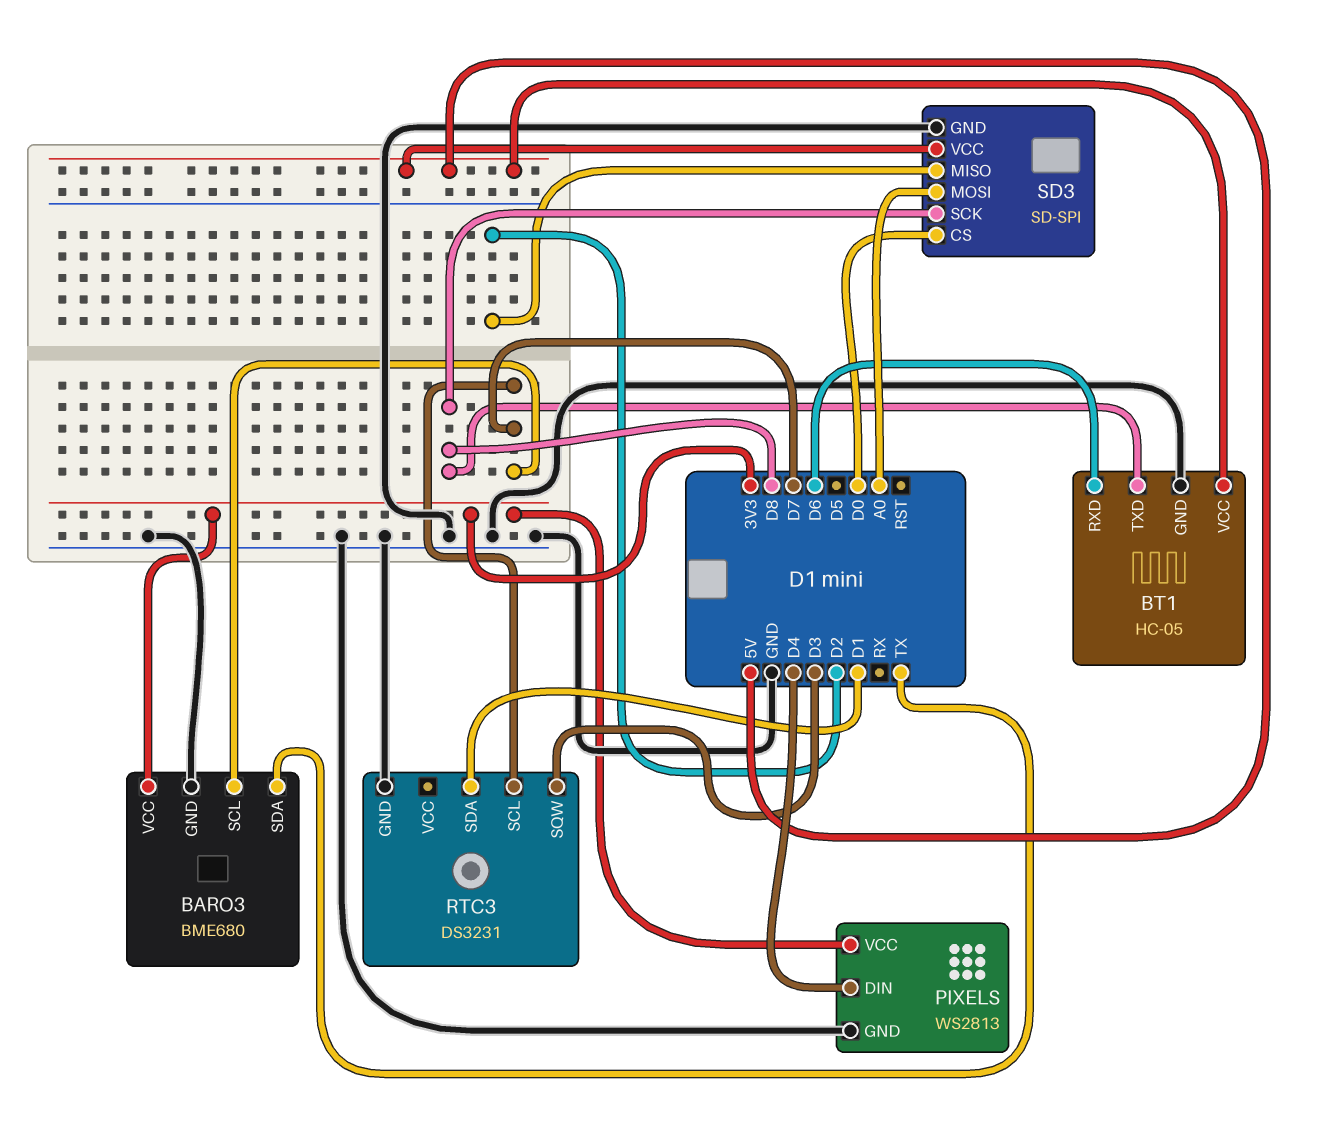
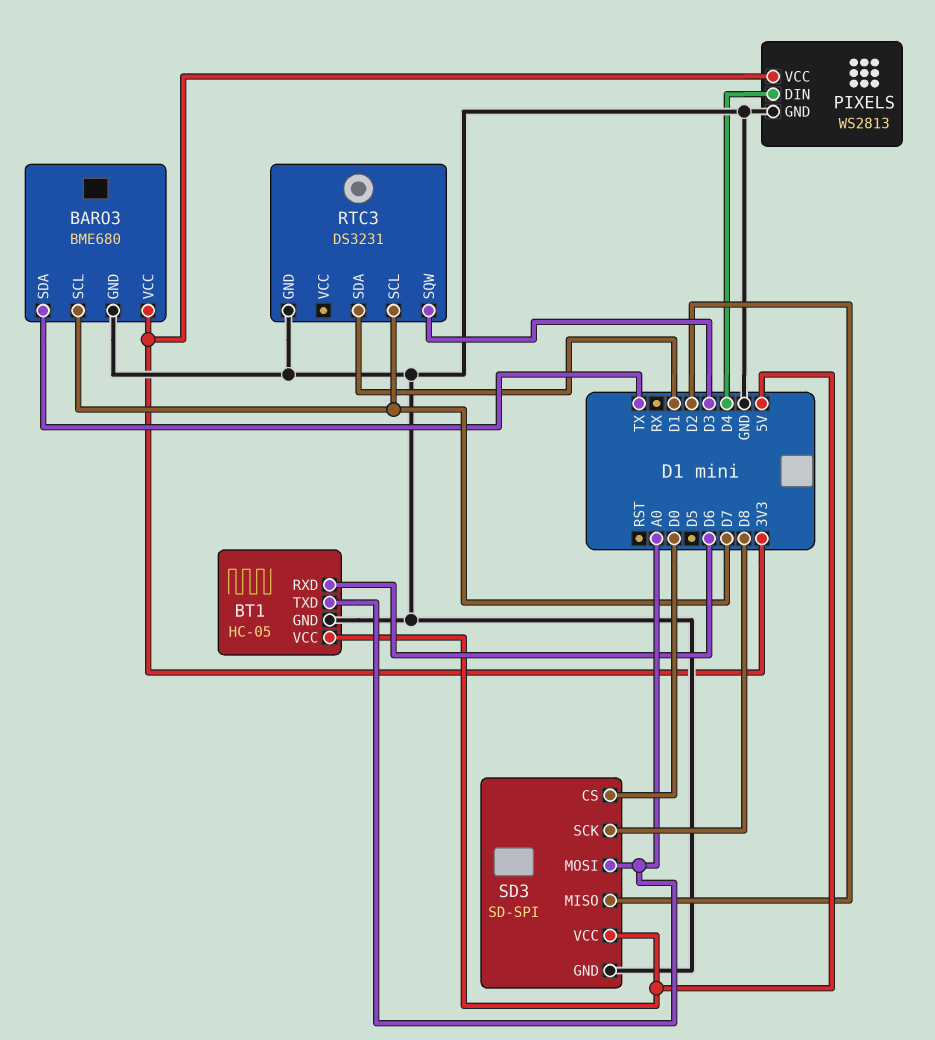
BT1 pin TXD: D8 -> A0

